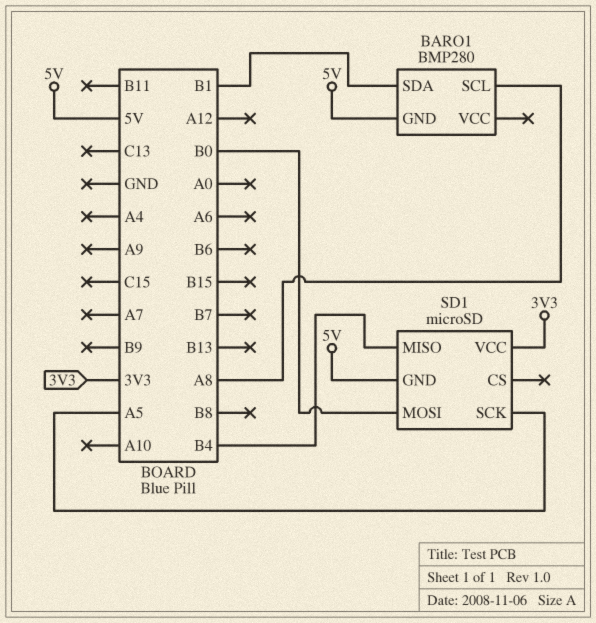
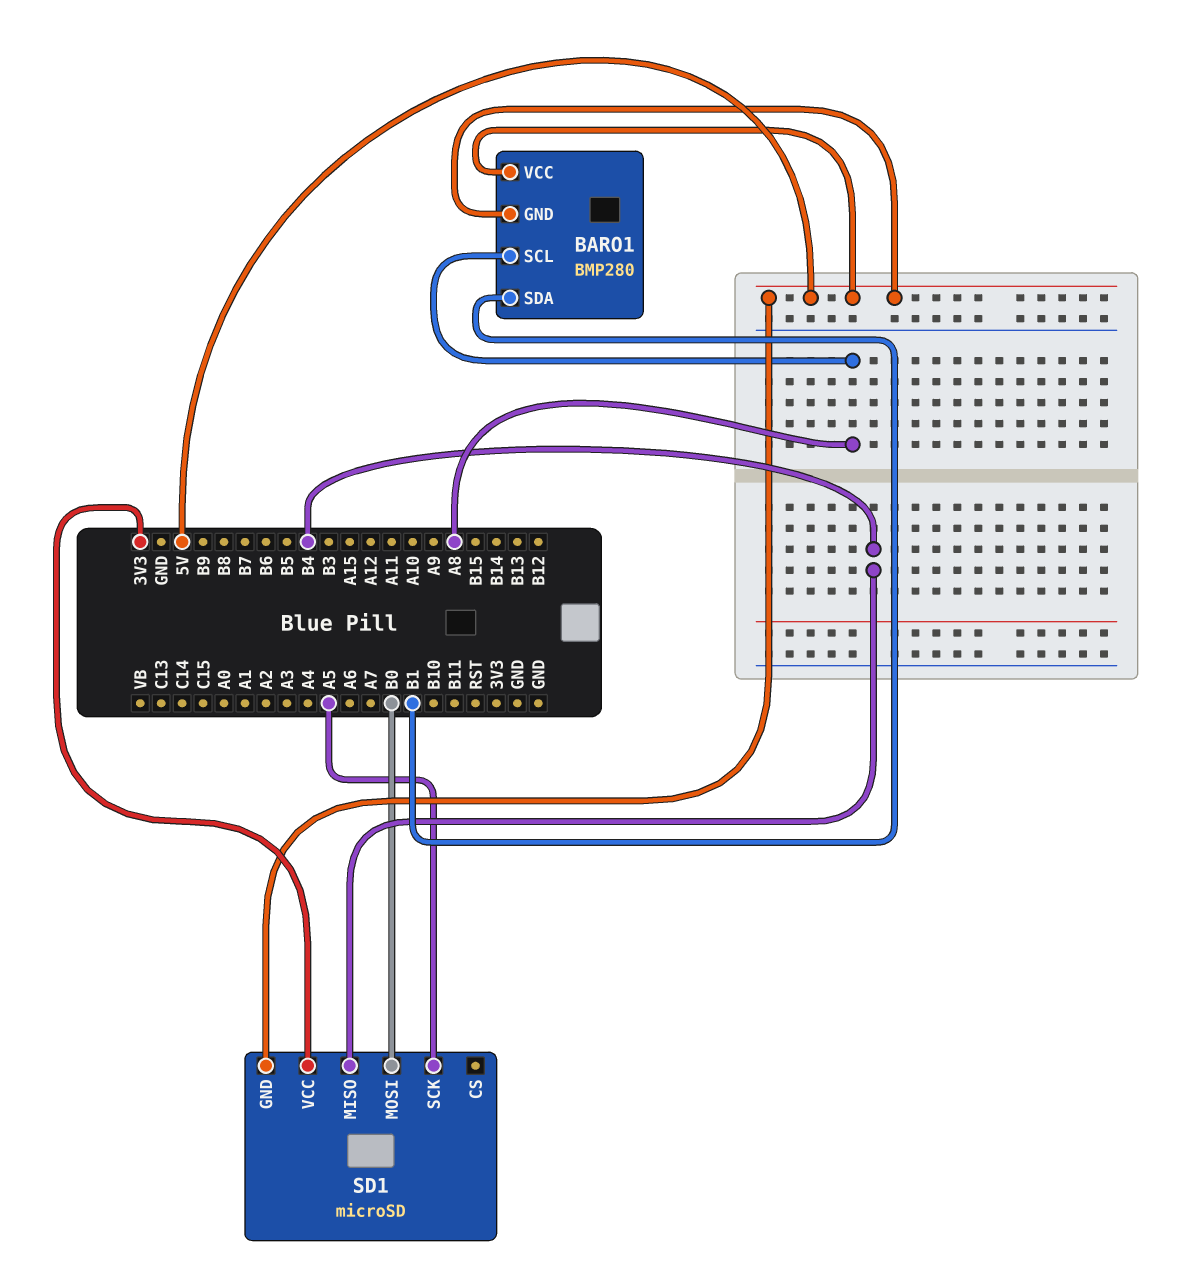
BARO1 pin VCC: none -> 5V

